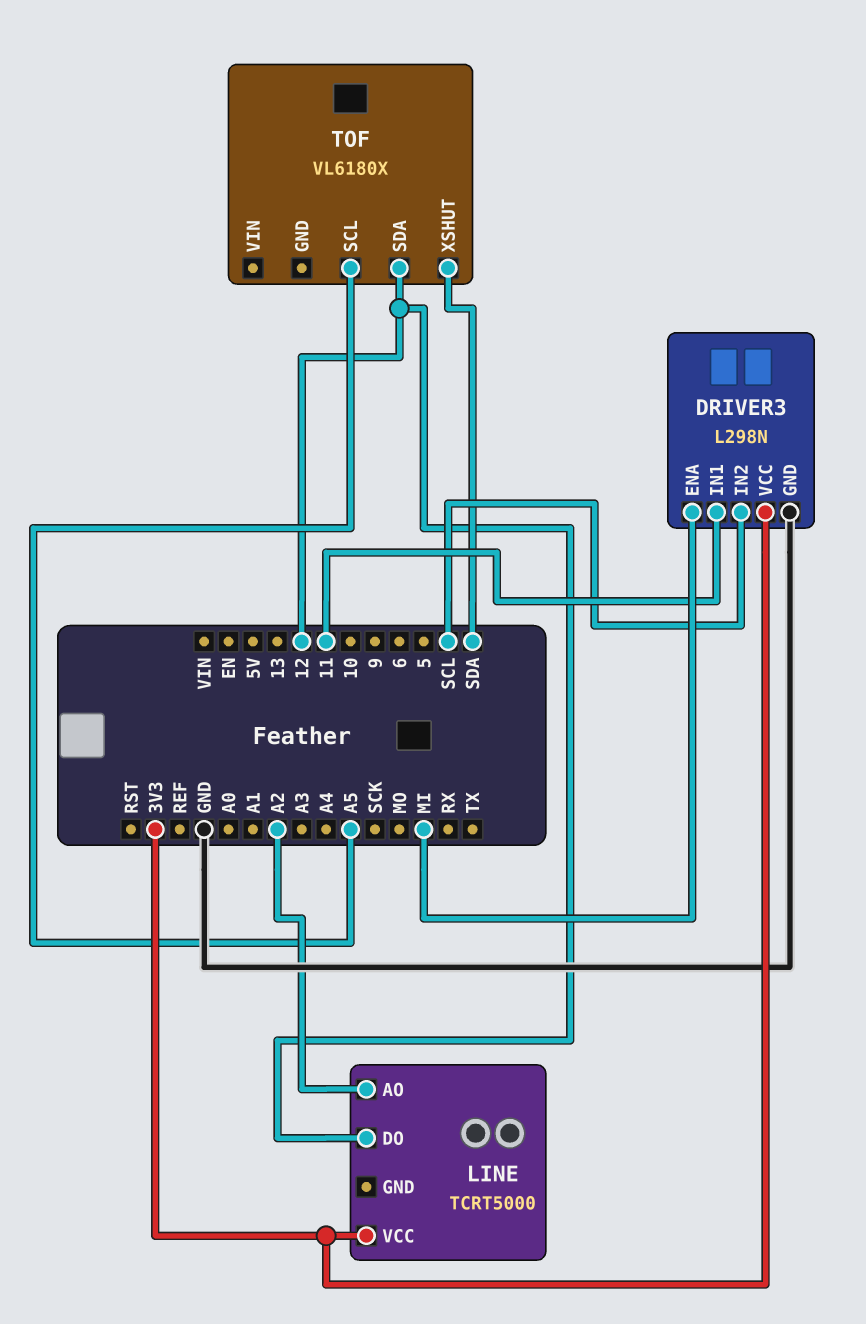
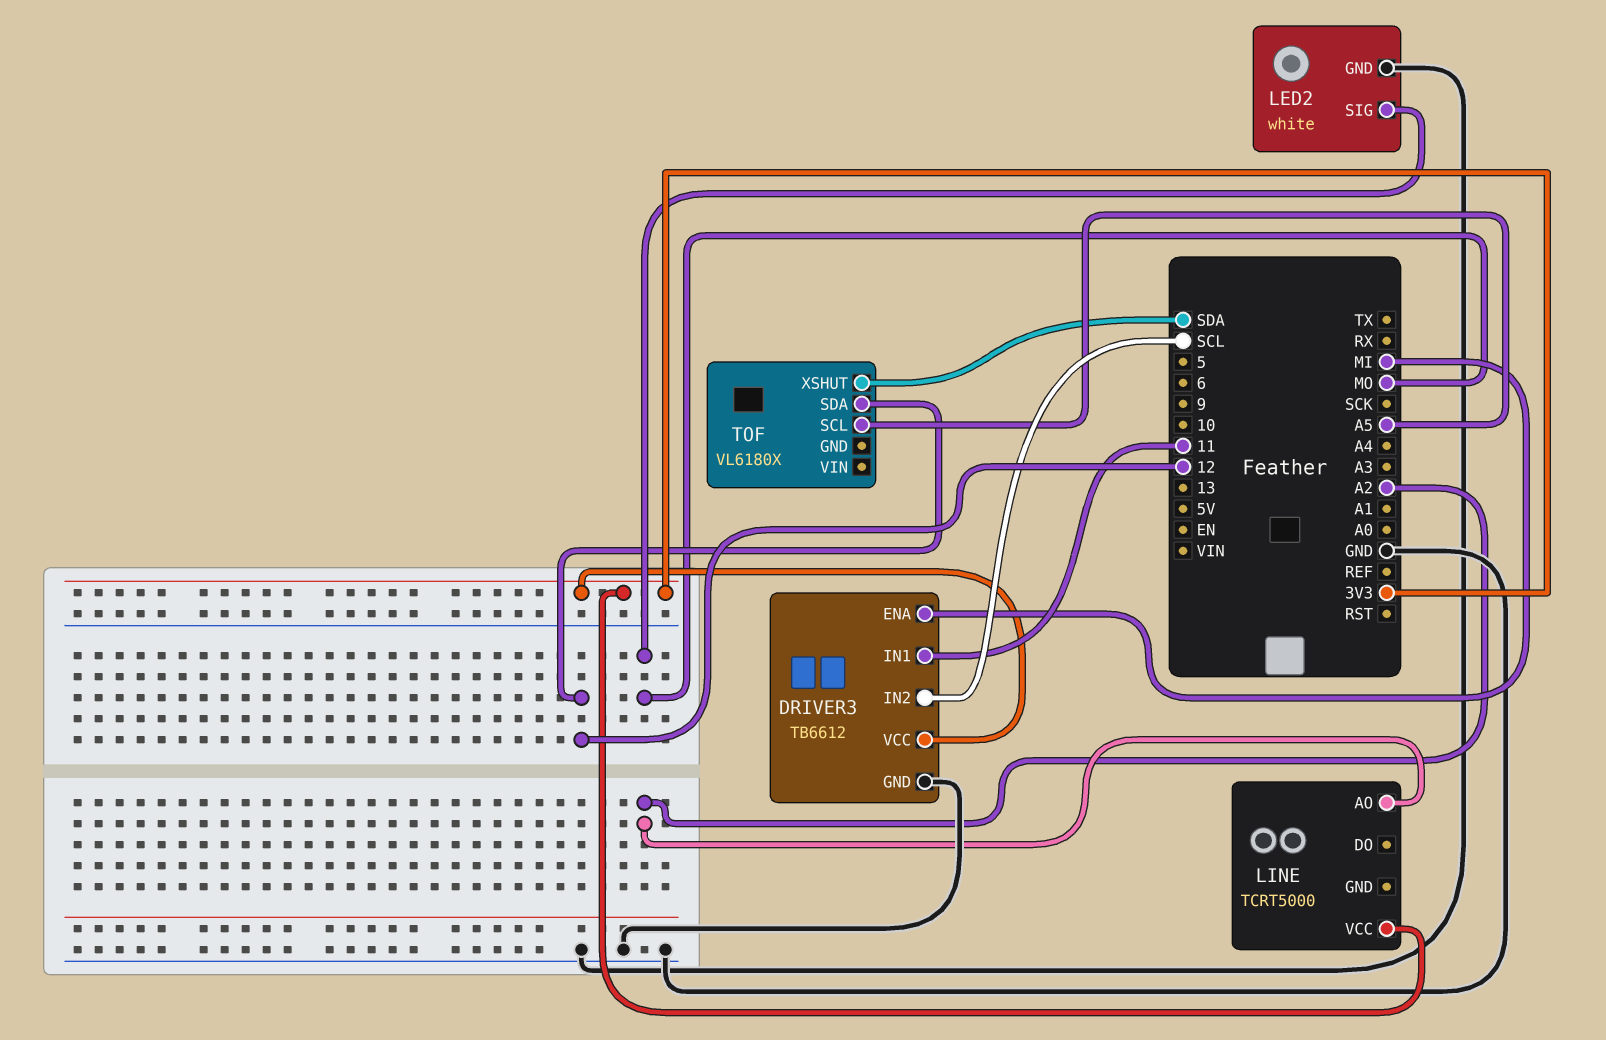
DRIVER3: L298N -> TB6612
LED2: none -> white
LED2 pin GND: none -> GND
LED2 pin SIG: none -> MO
LINE pin DO: 12 -> none

